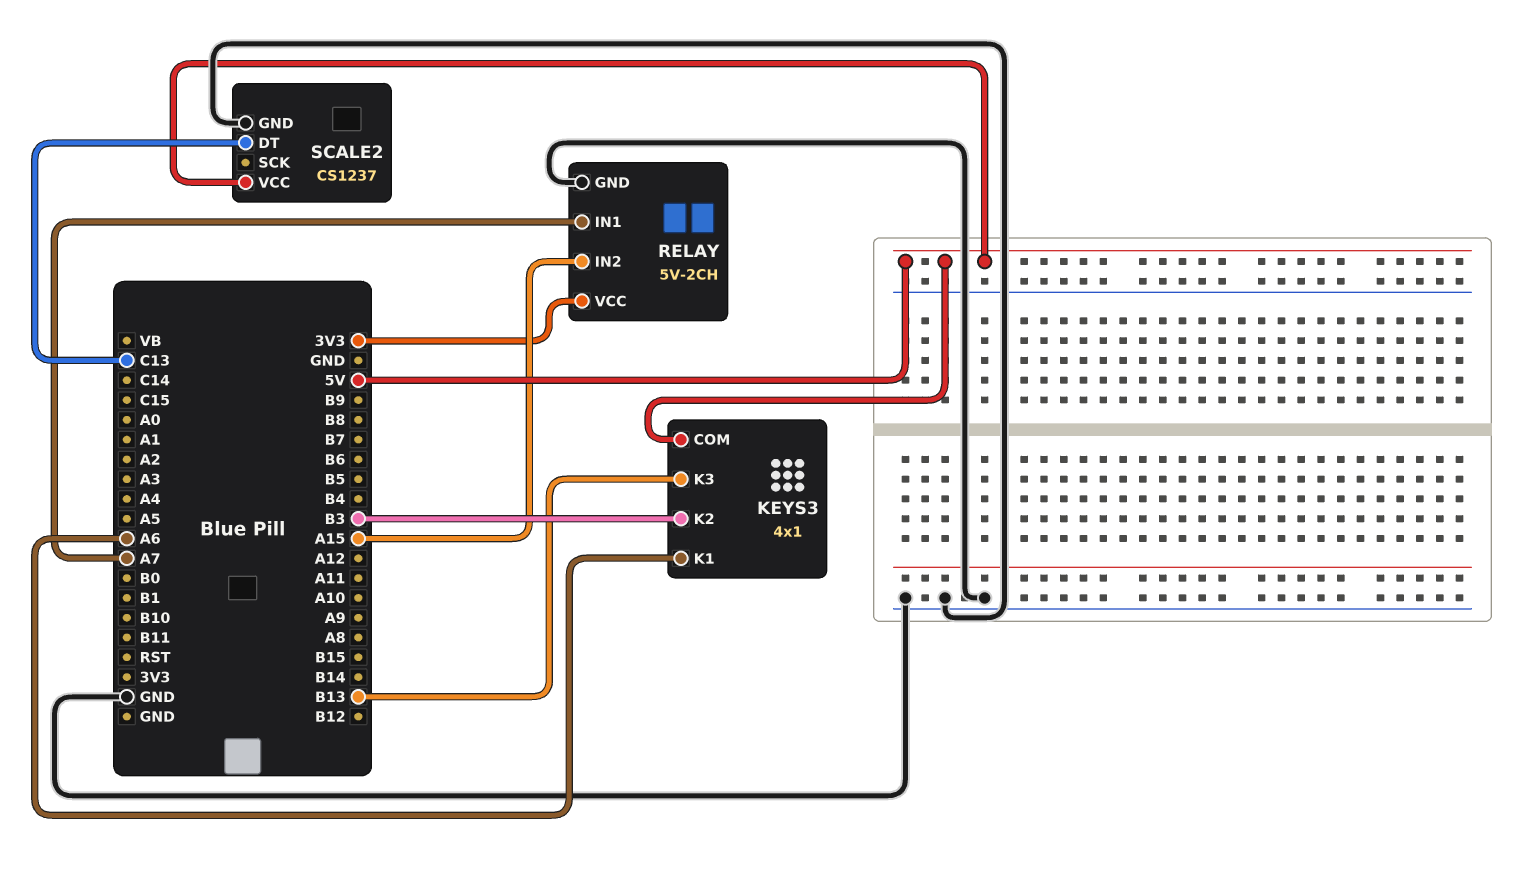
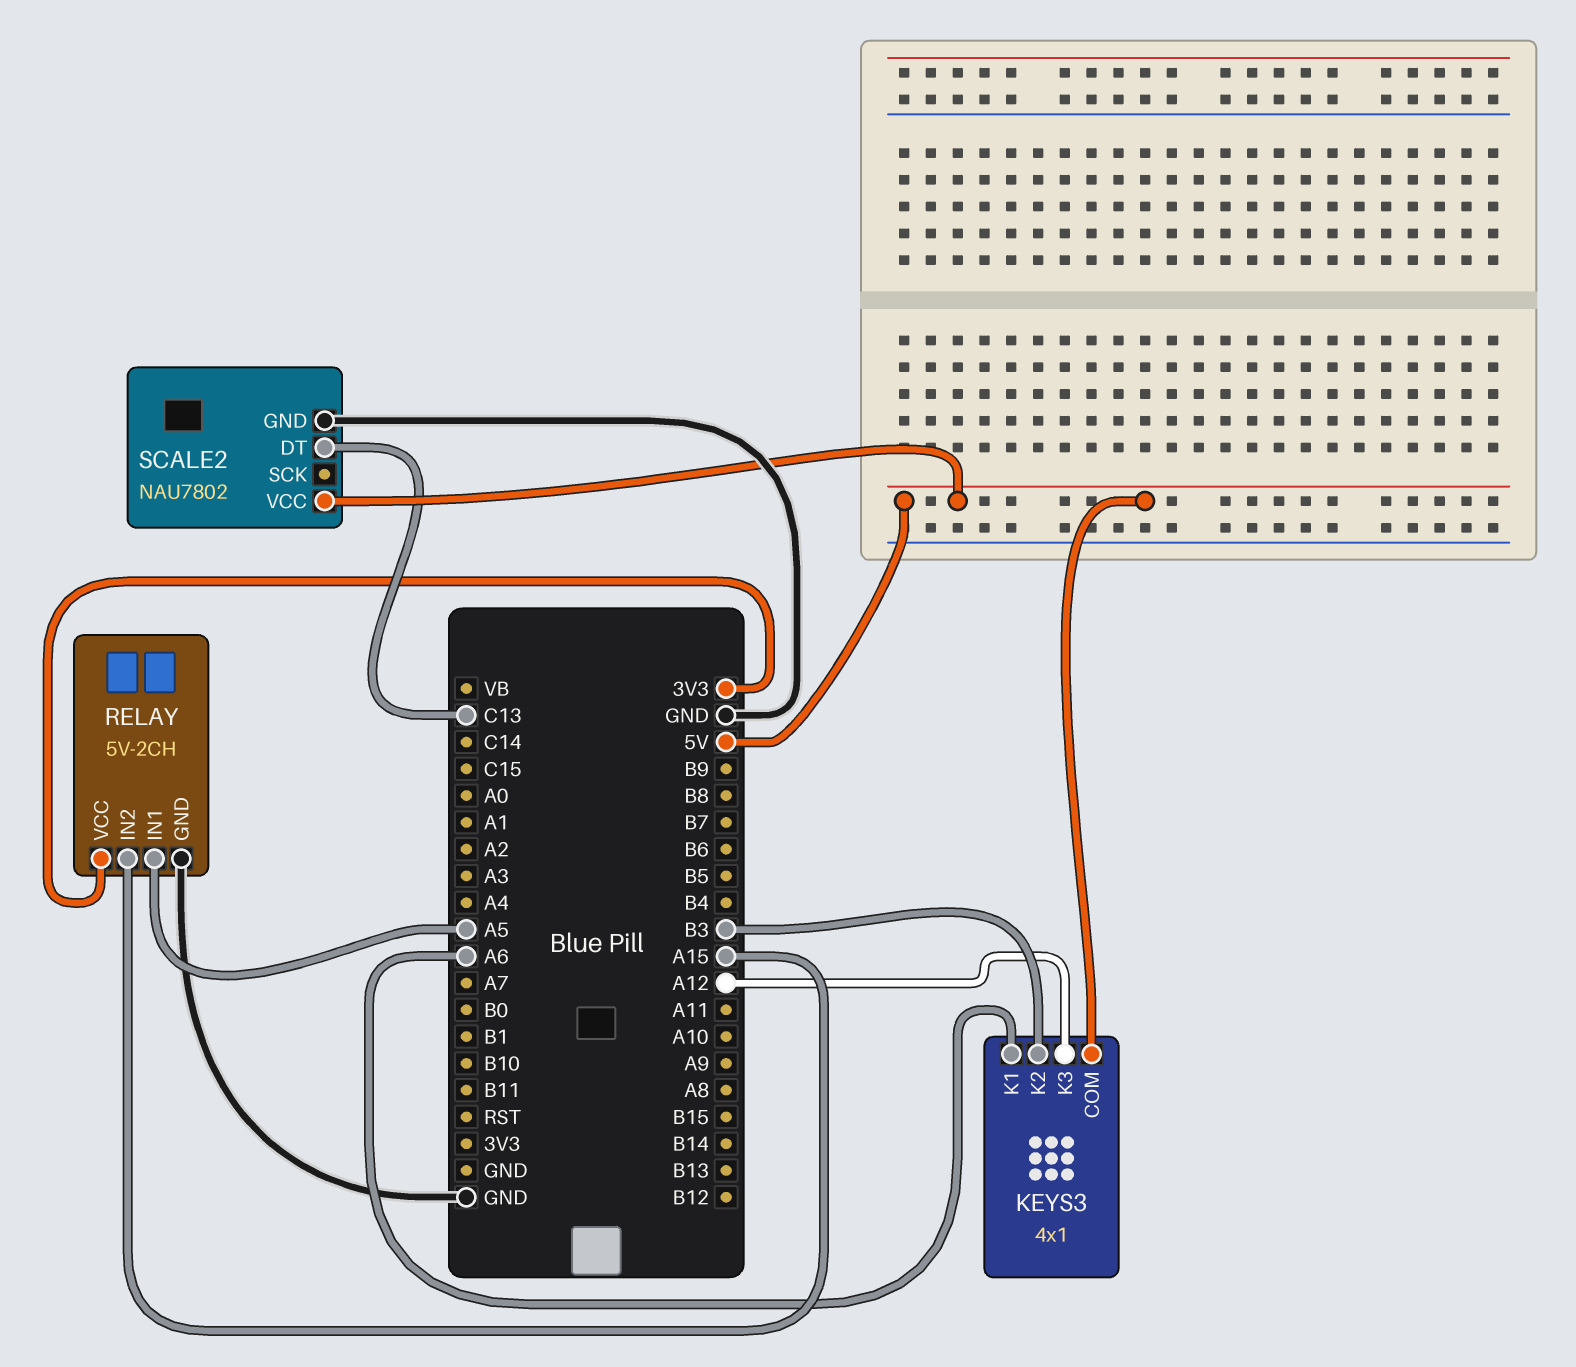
KEYS3 pin K3: B13 -> A12
RELAY pin IN1: A7 -> A5
SCALE2: CS1237 -> NAU7802

